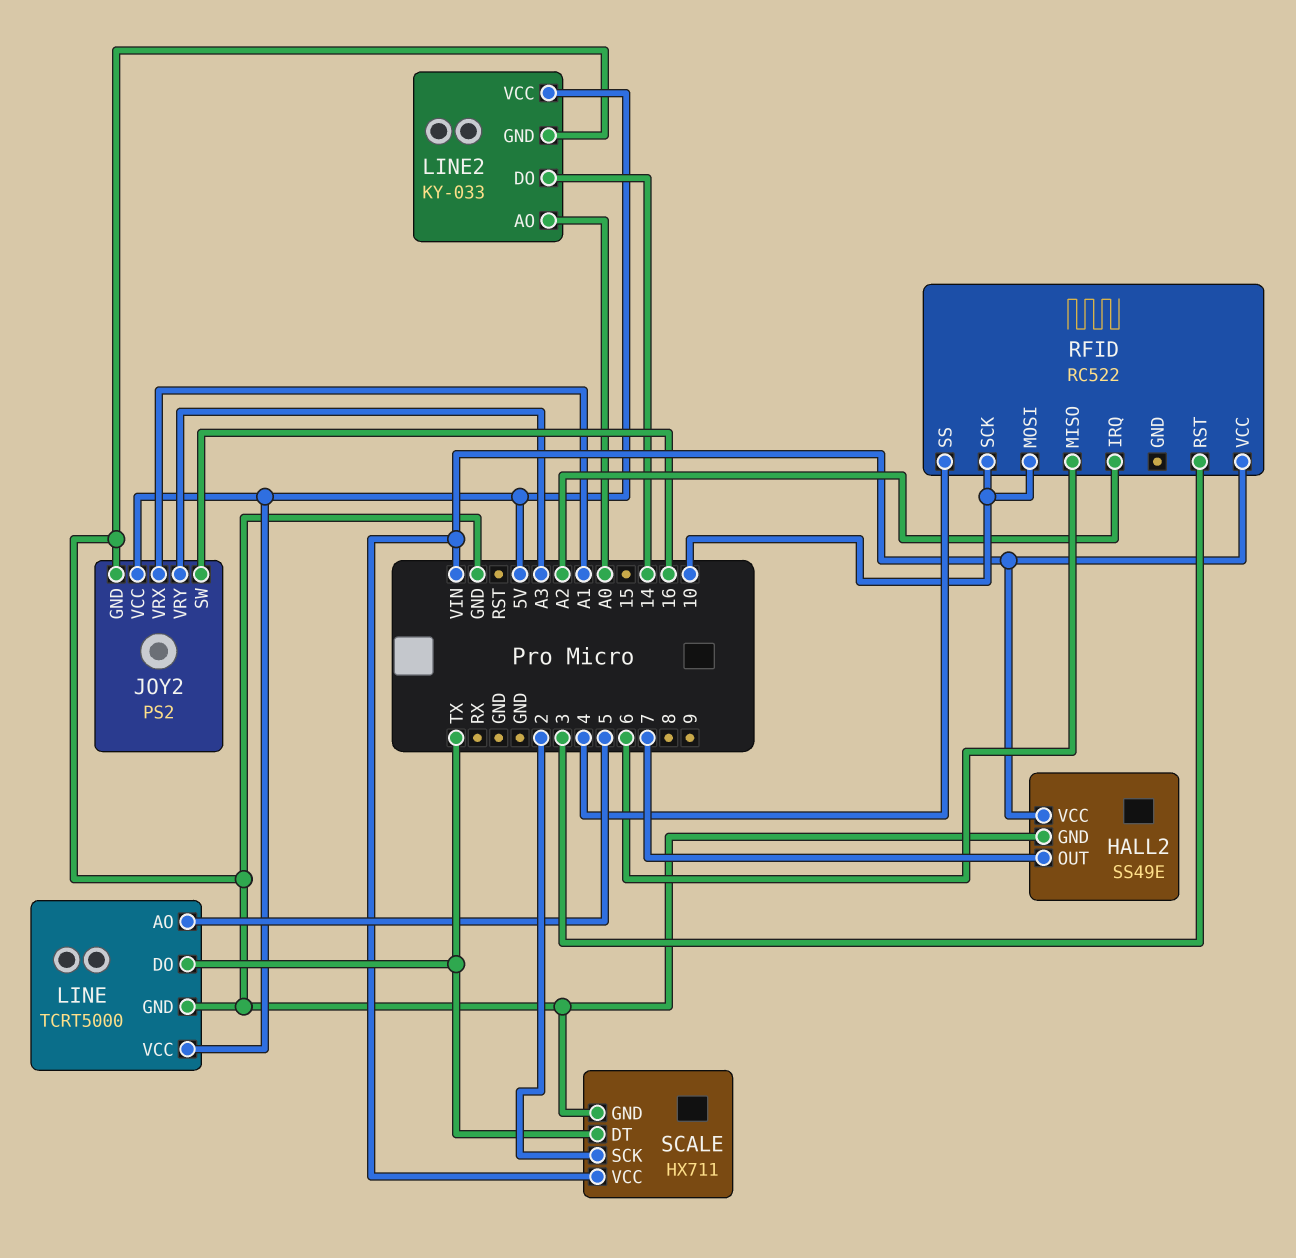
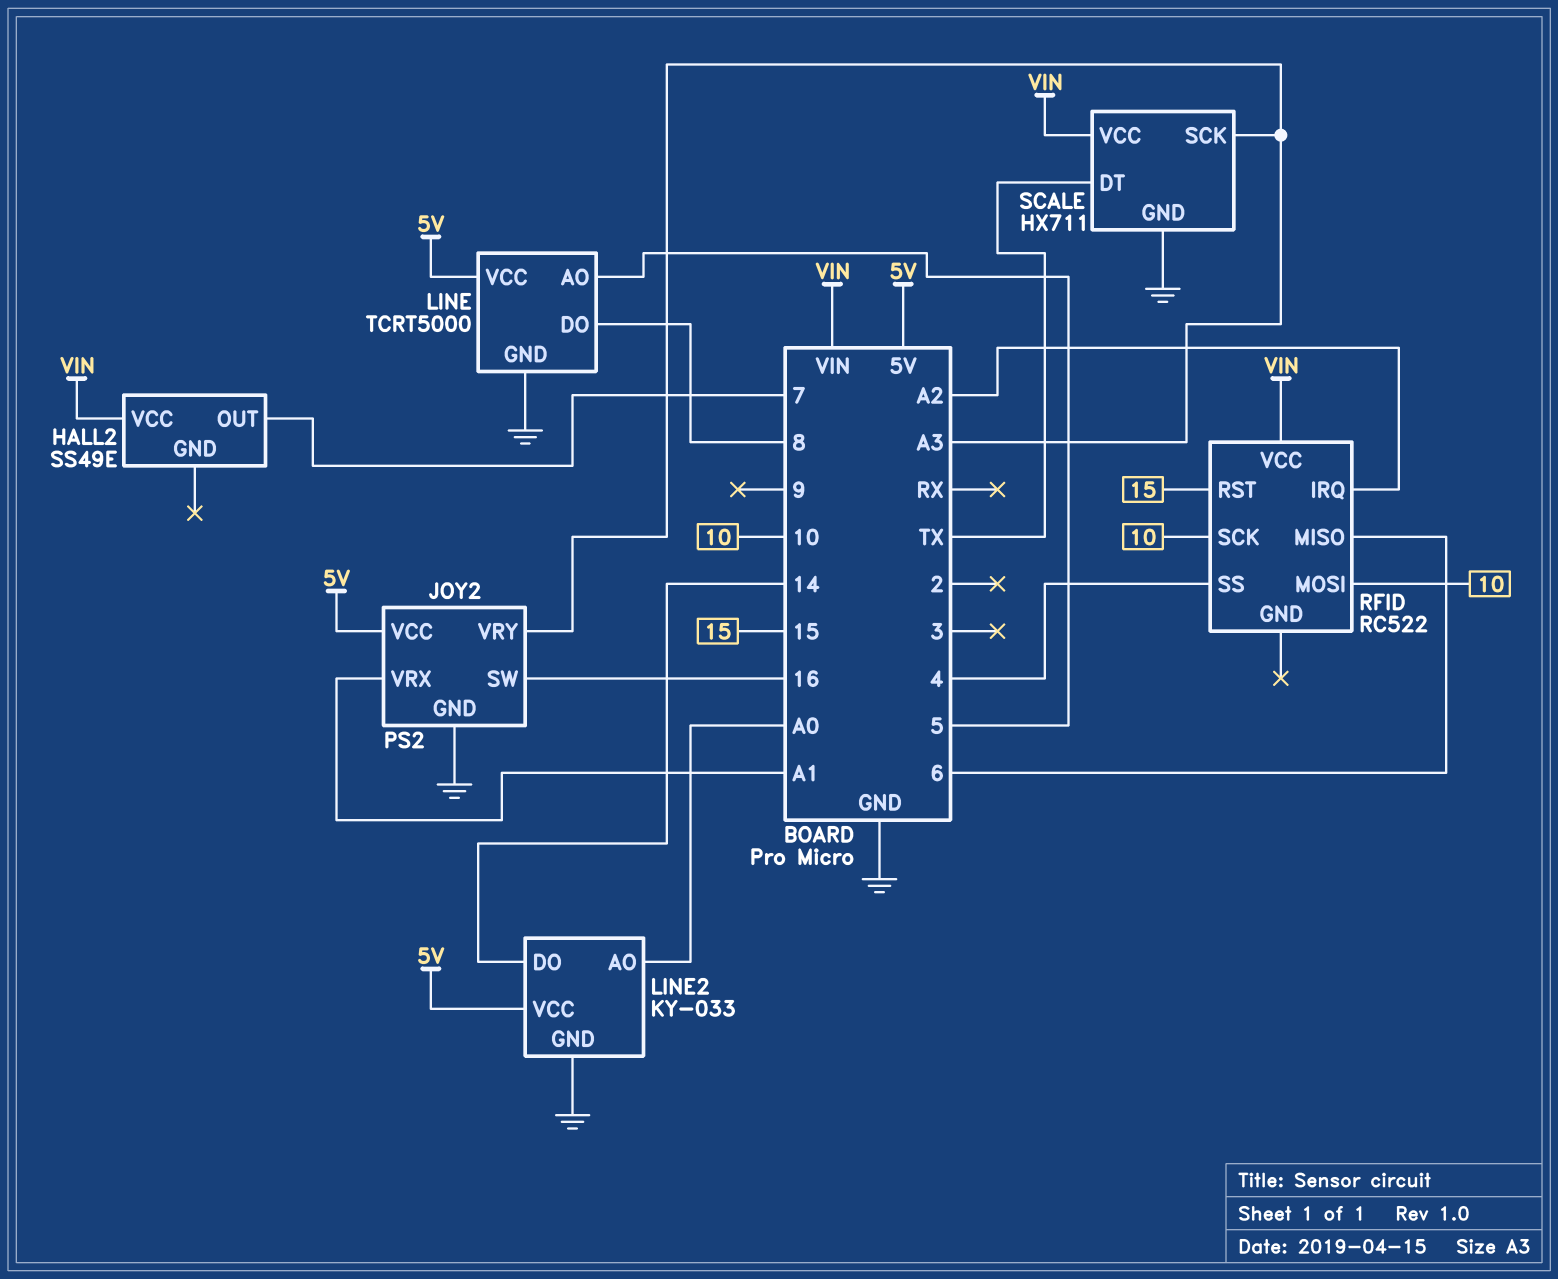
HALL2 pin GND: GND -> none
LINE pin DO: TX -> 8
RFID pin RST: 3 -> 15
SCALE pin SCK: 2 -> A3

